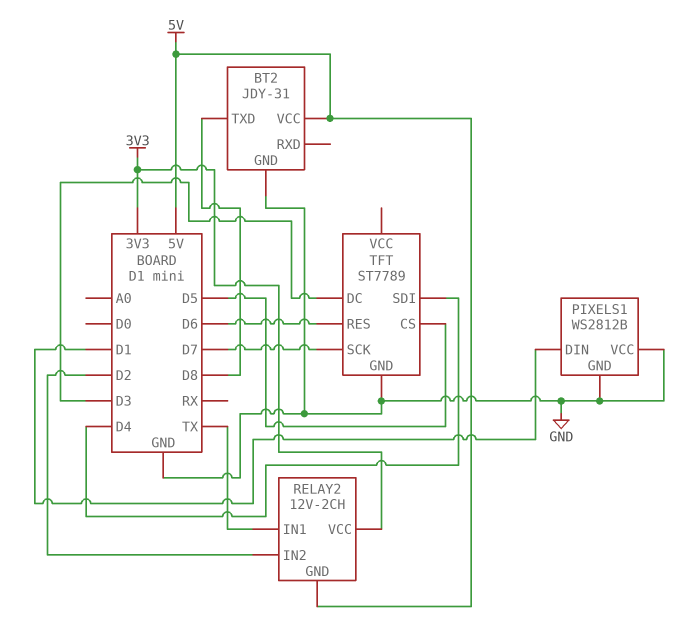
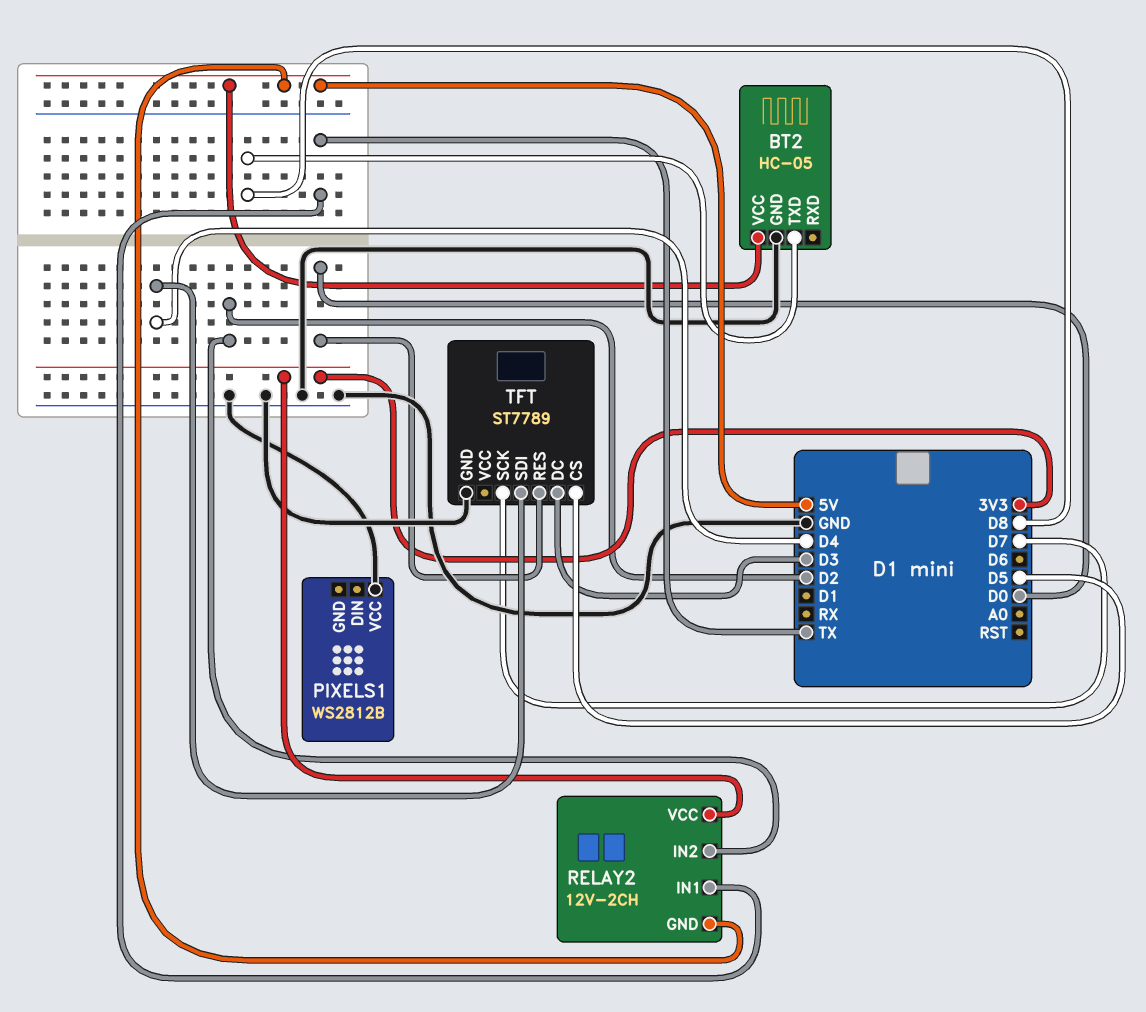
BT2: JDY-31 -> HC-05
PIXELS1 pin DIN: D1 -> none
PIXELS1 pin GND: GND -> none
TFT pin RES: D6 -> D0

